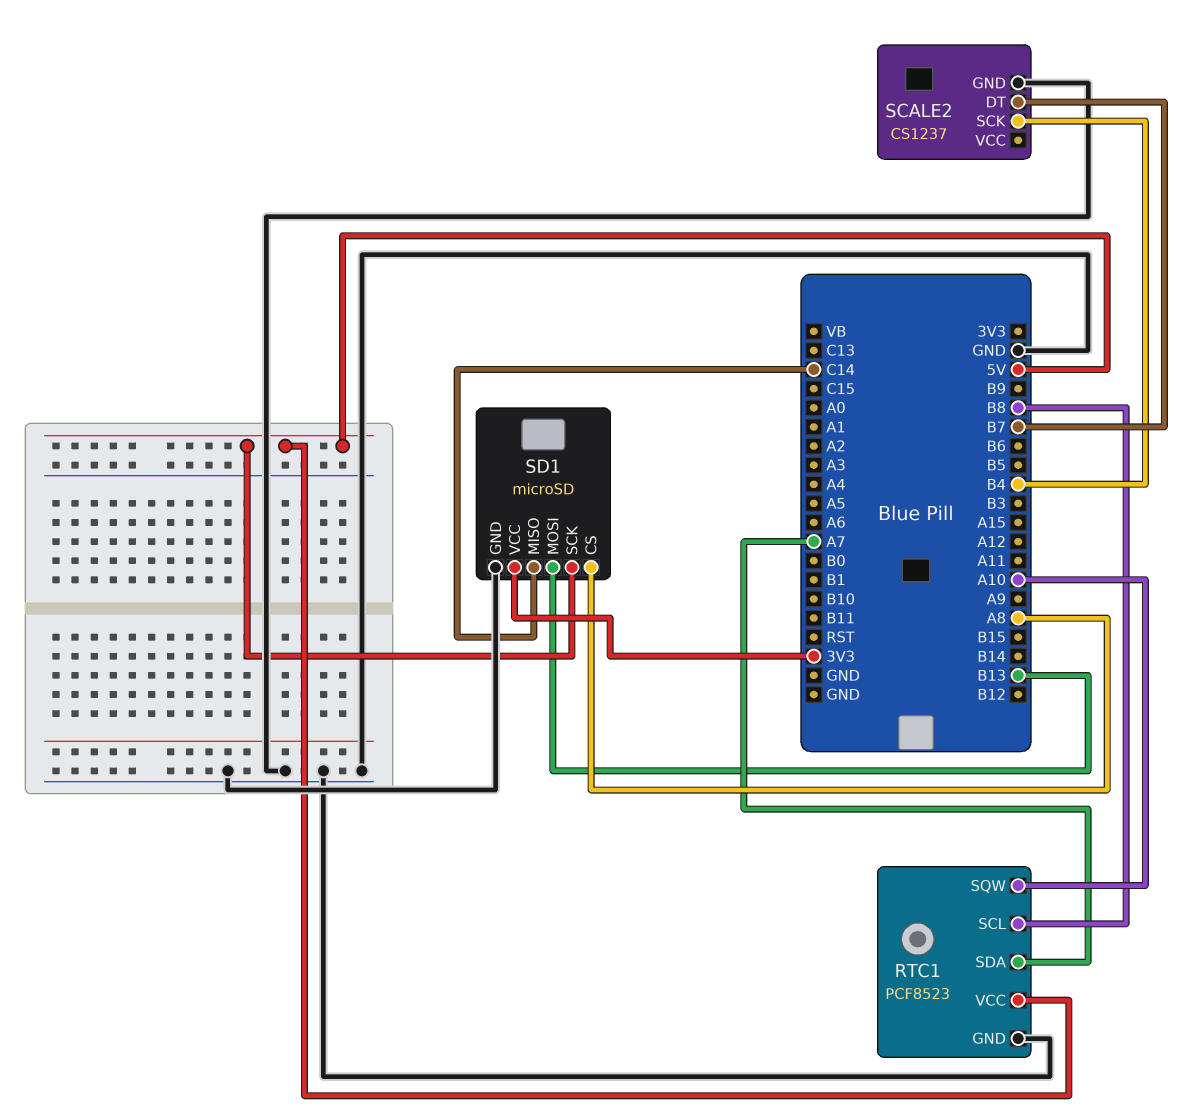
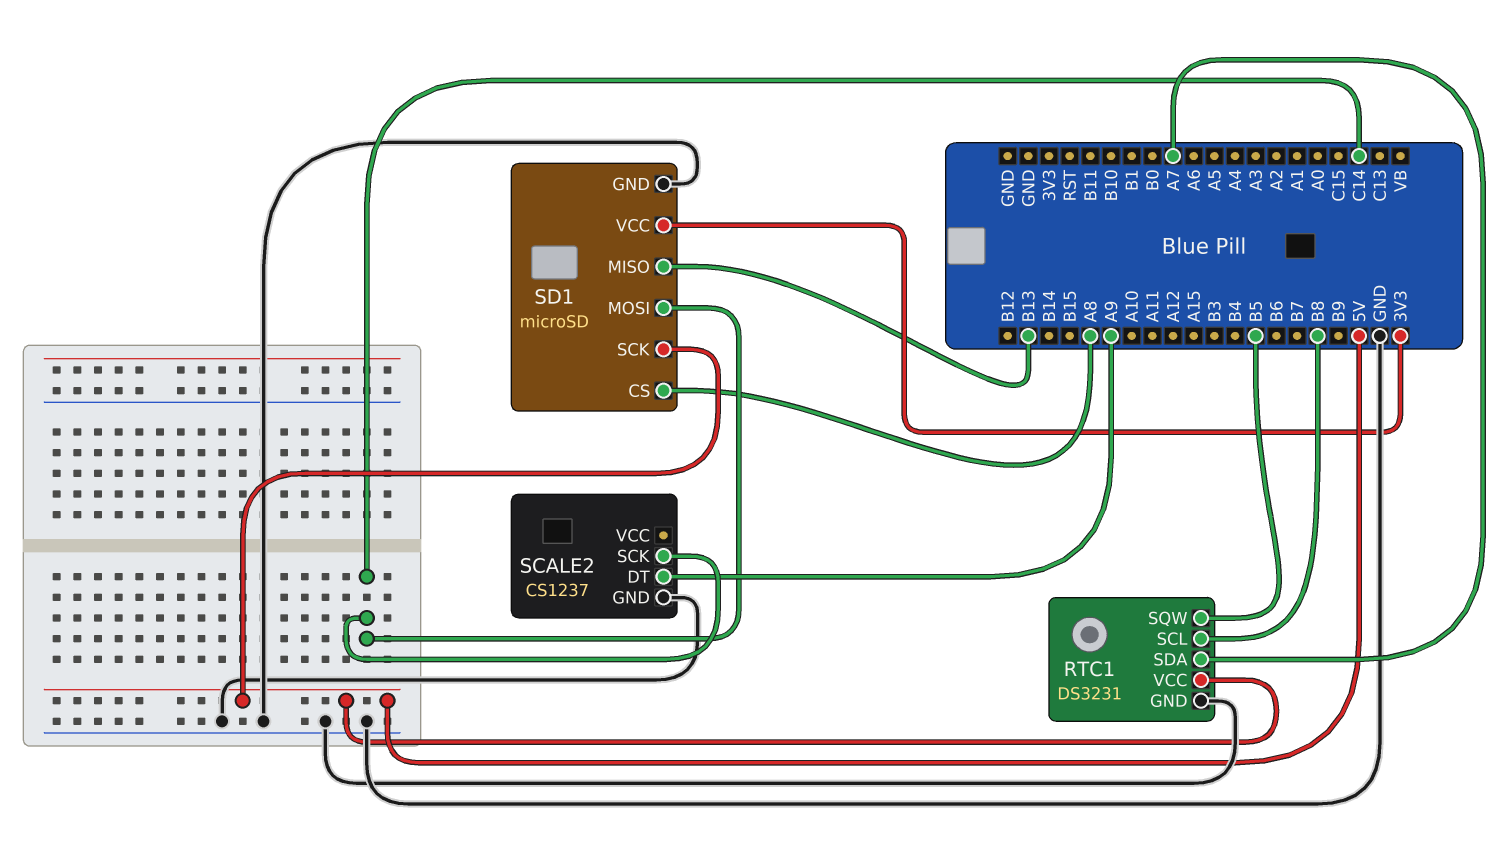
RTC1: PCF8523 -> DS3231
RTC1 pin SQW: A10 -> B5
SCALE2 pin DT: B7 -> A9
SCALE2 pin SCK: B4 -> C14
SD1 pin MISO: C14 -> B13
SD1 pin MOSI: B13 -> C14

